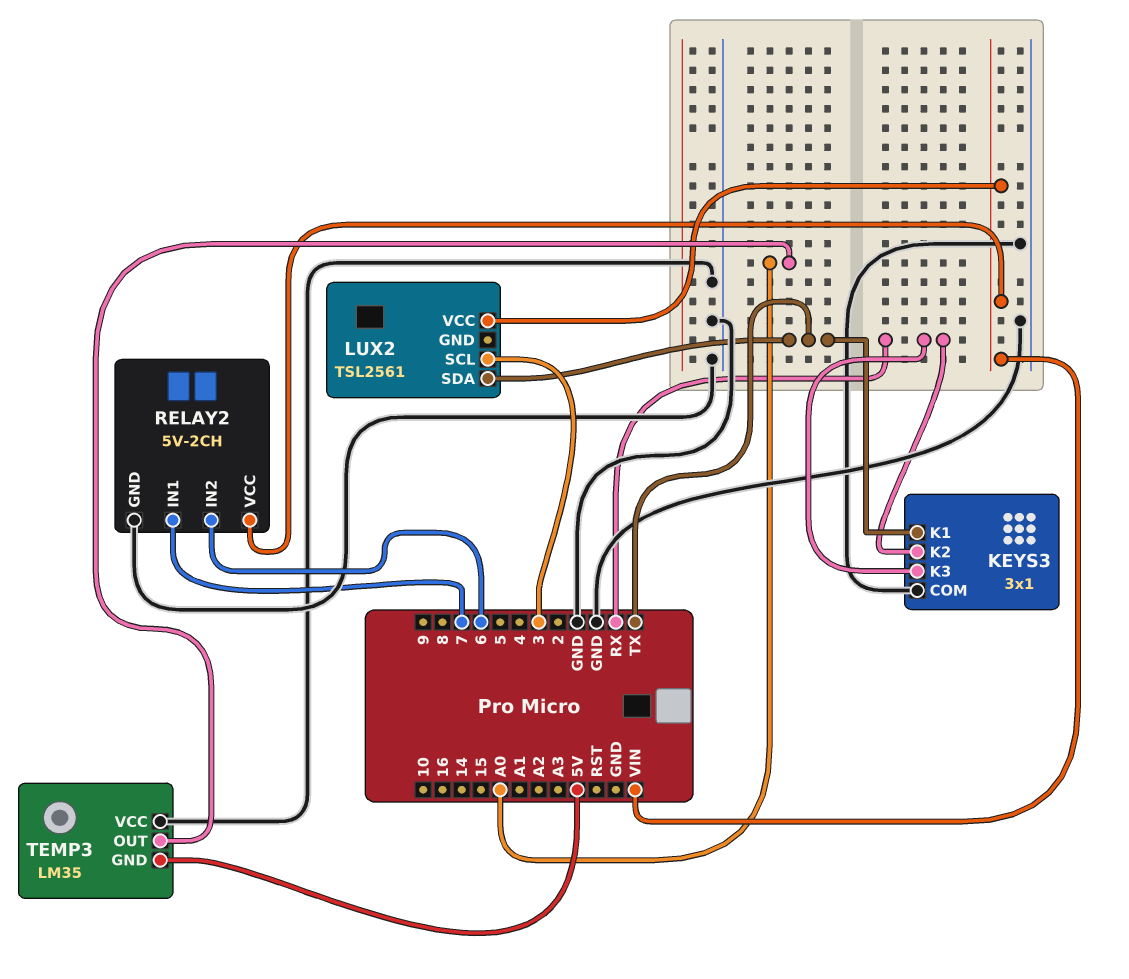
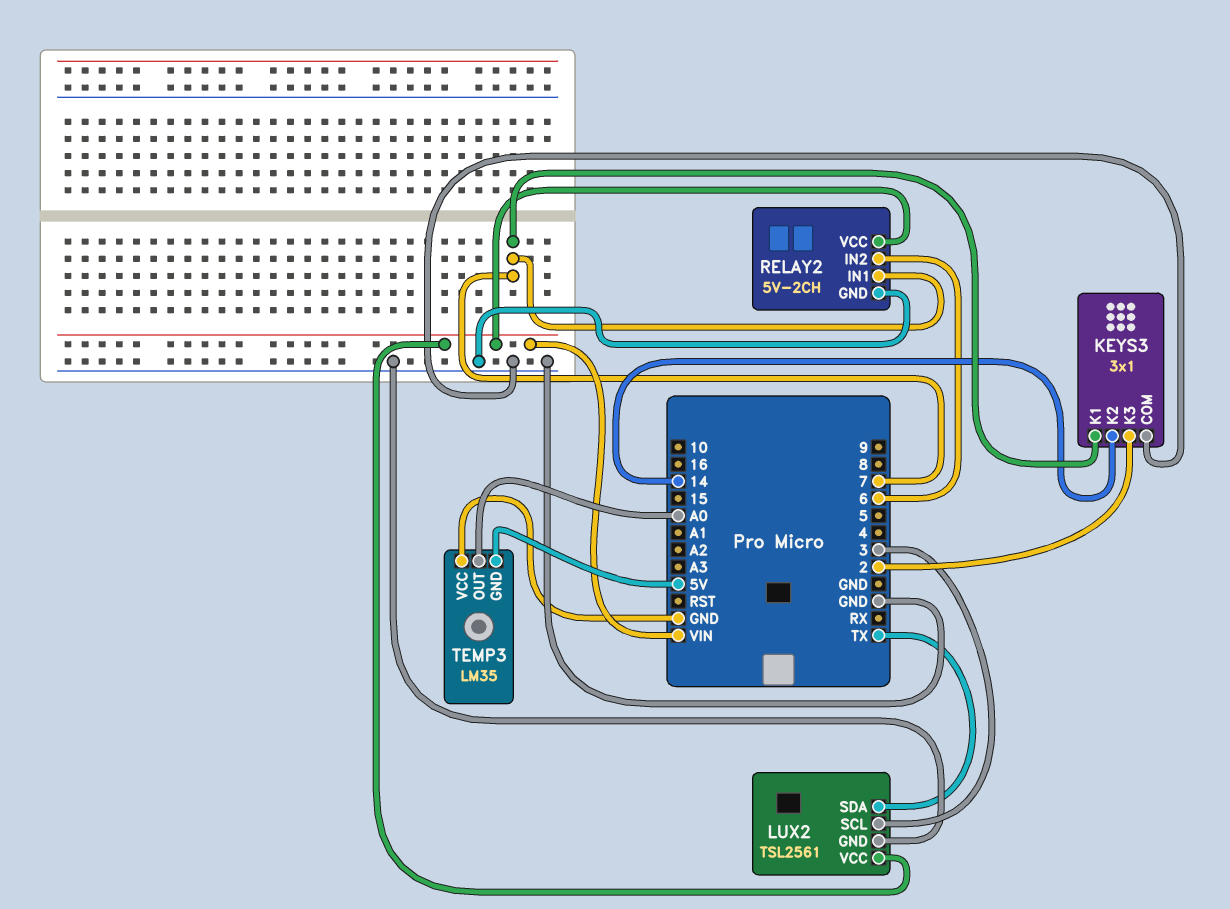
KEYS3 pin K1: TX -> 7
KEYS3 pin K2: RX -> 14
KEYS3 pin K3: RX -> 2
LUX2 pin GND: none -> GND

